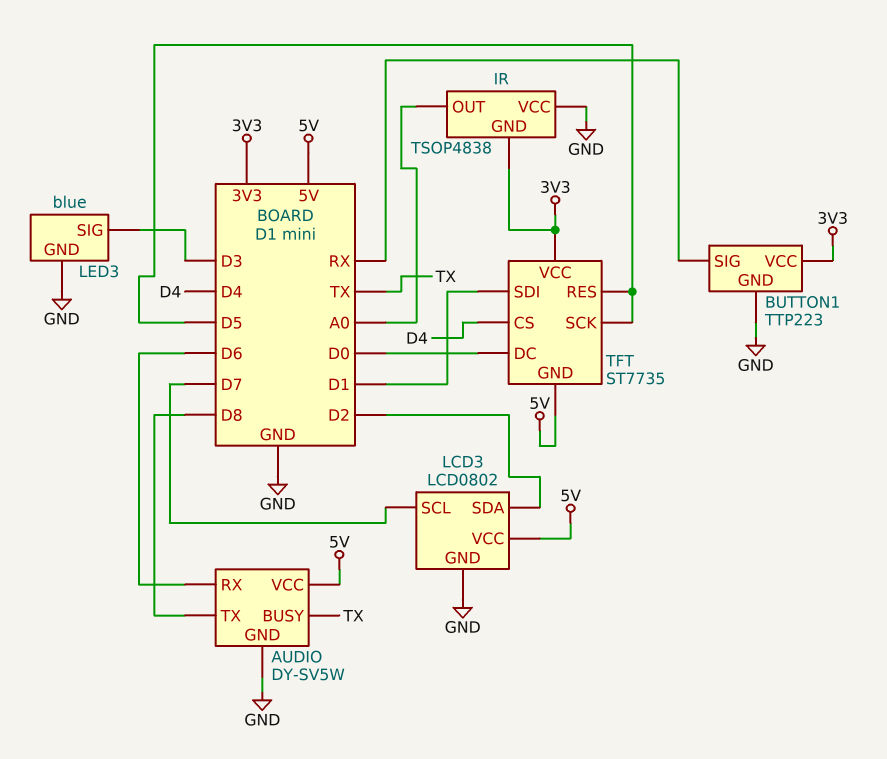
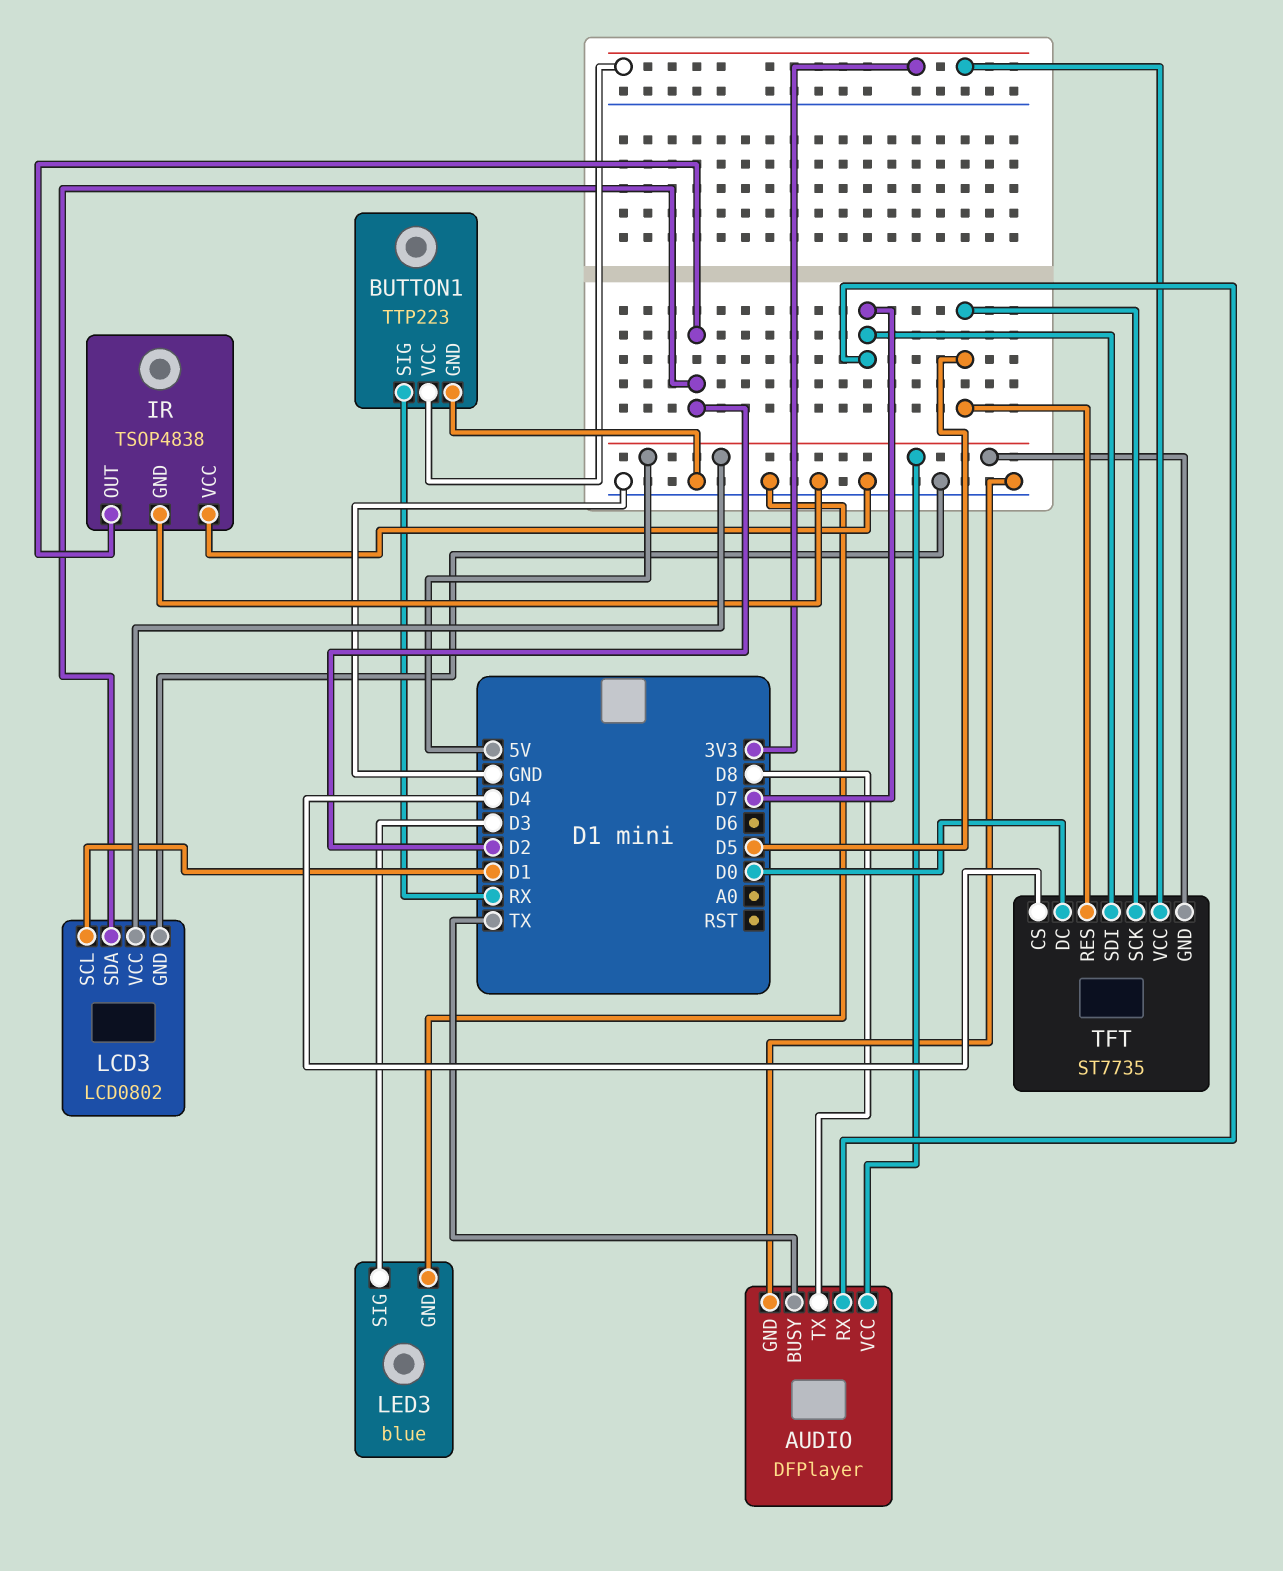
AUDIO: DY-SV5W -> DFPlayer
AUDIO pin RX: D6 -> D7
IR pin GND: 3V3 -> GND
IR pin OUT: A0 -> D2
LCD3 pin SCL: D7 -> D1
TFT pin SDI: D1 -> D7

